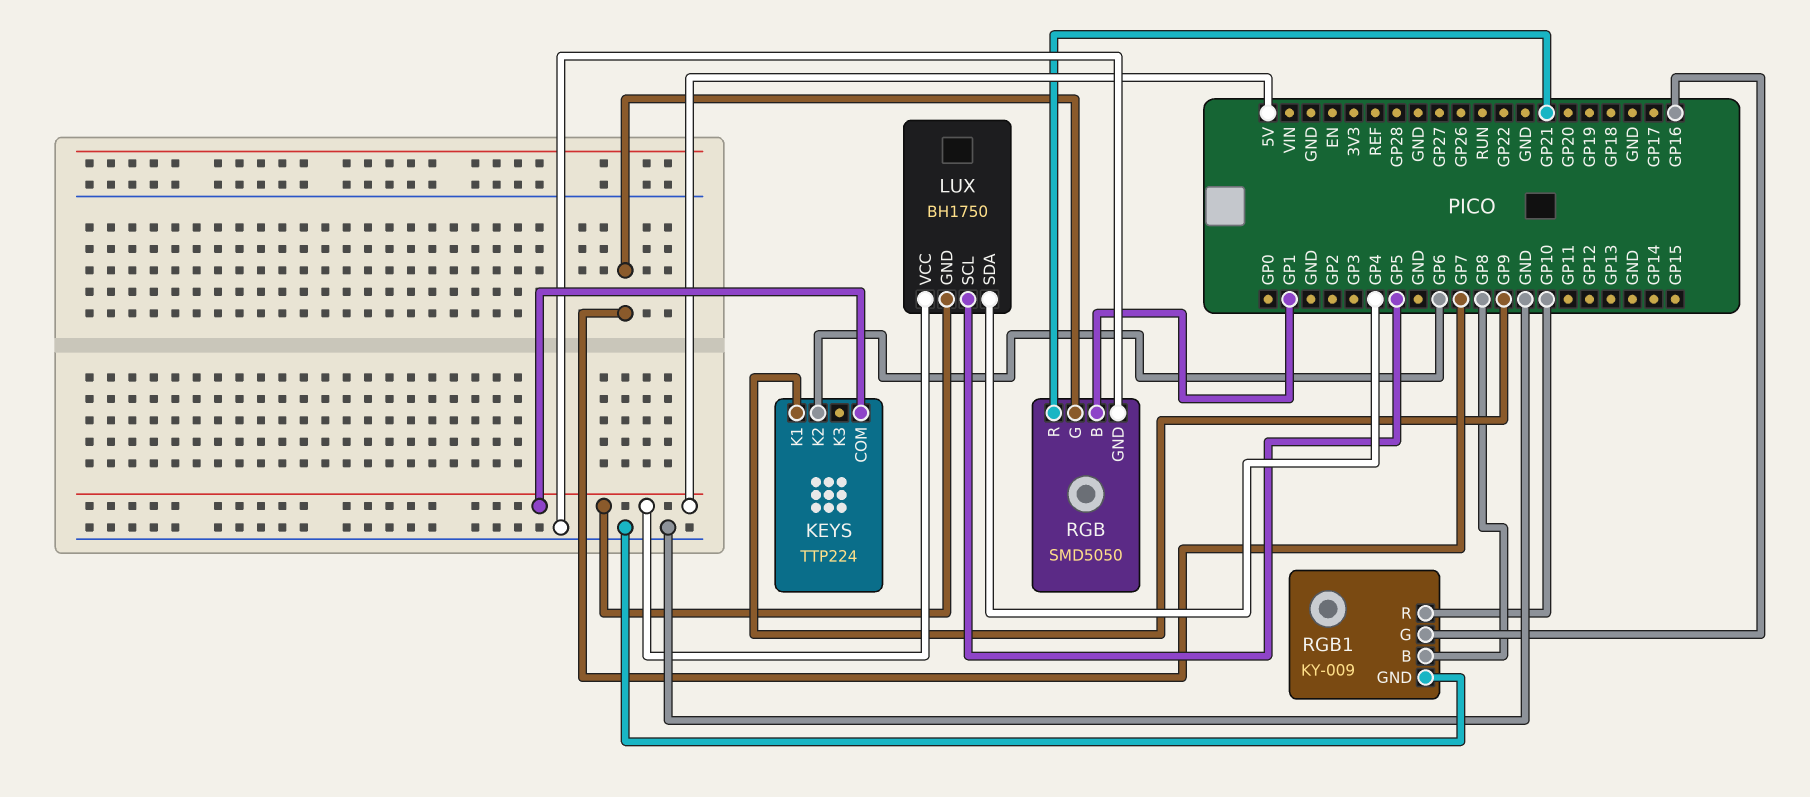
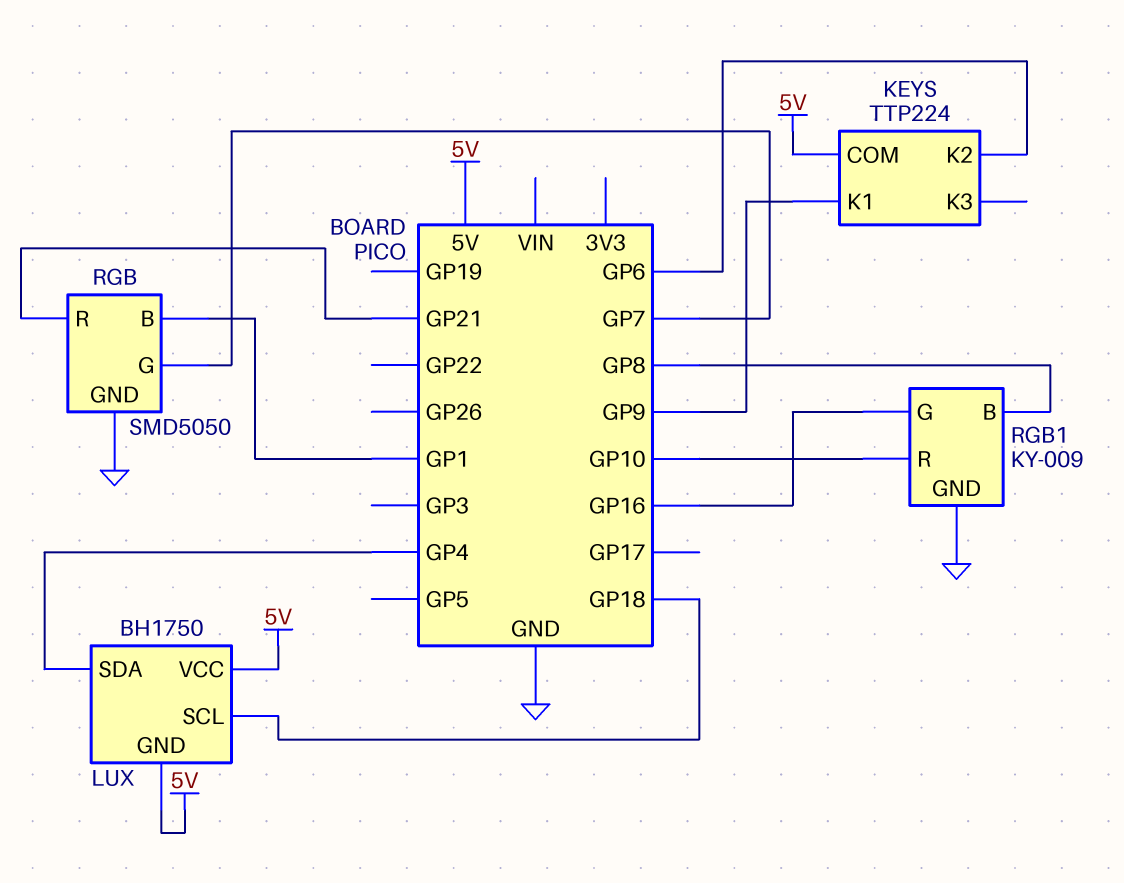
LUX pin SCL: GP5 -> GP18

